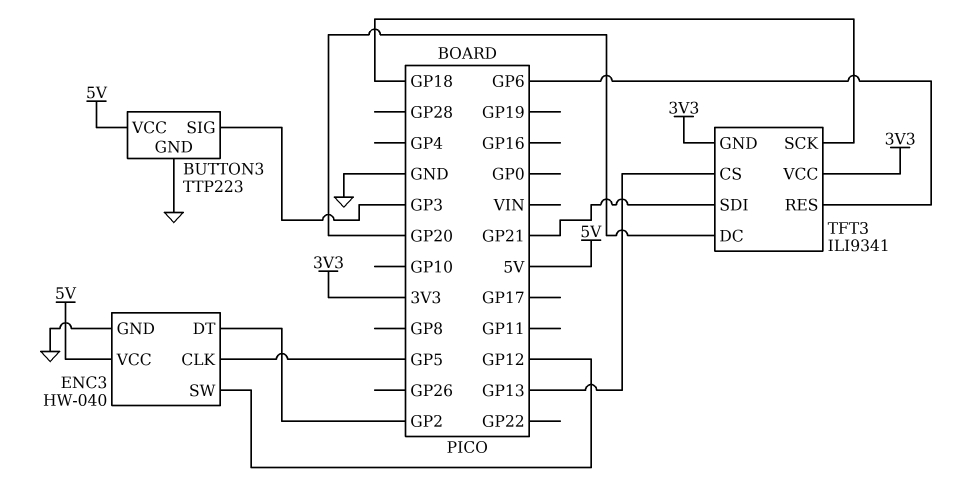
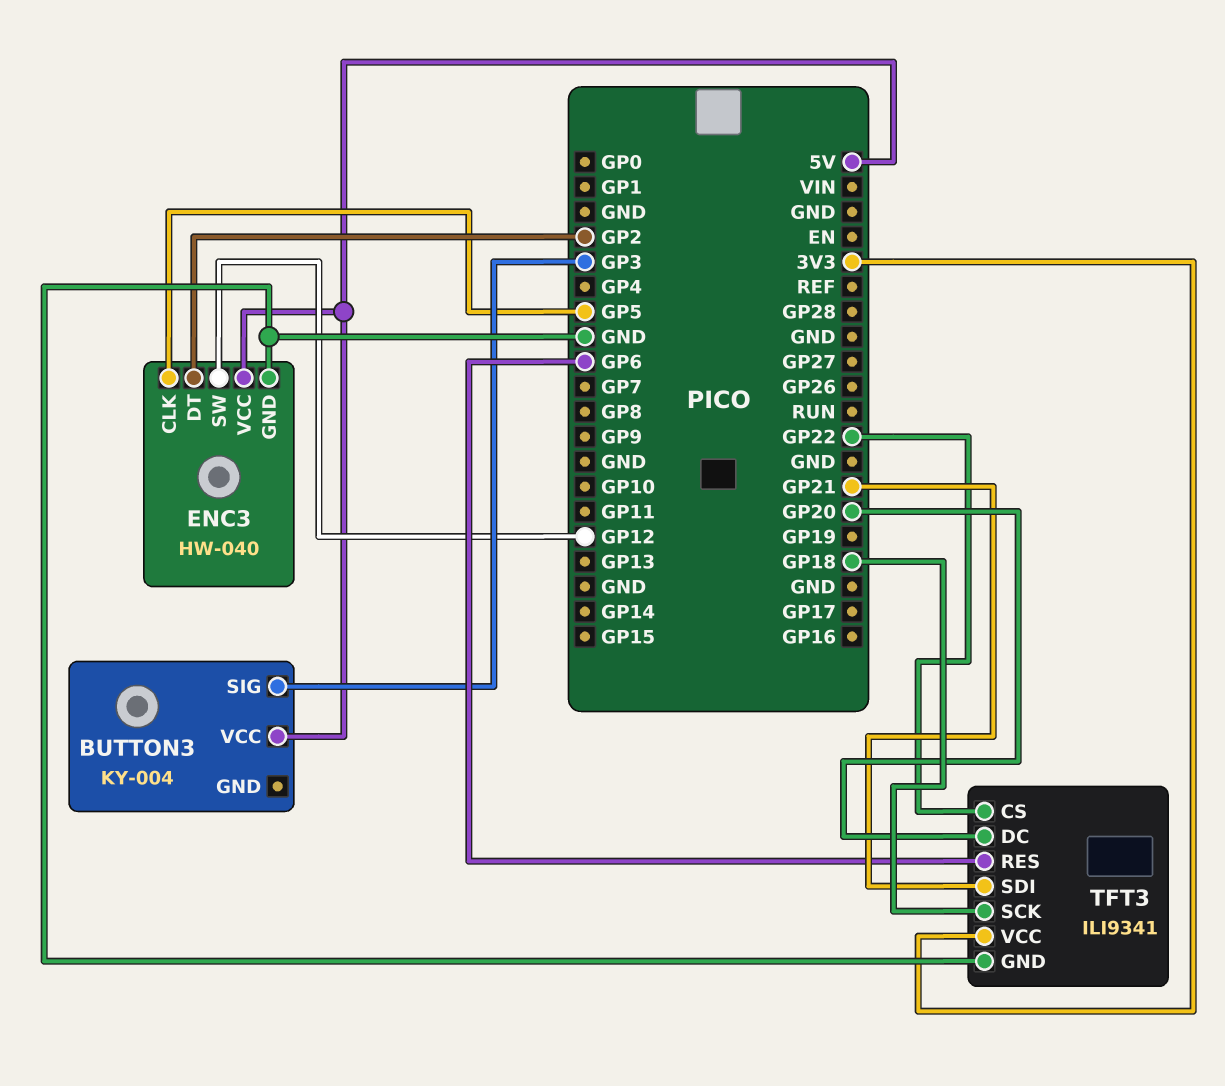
BUTTON3: TTP223 -> KY-004
BUTTON3 pin GND: GND -> none
TFT3 pin CS: GP13 -> GP22
TFT3 pin GND: 3V3 -> GND

